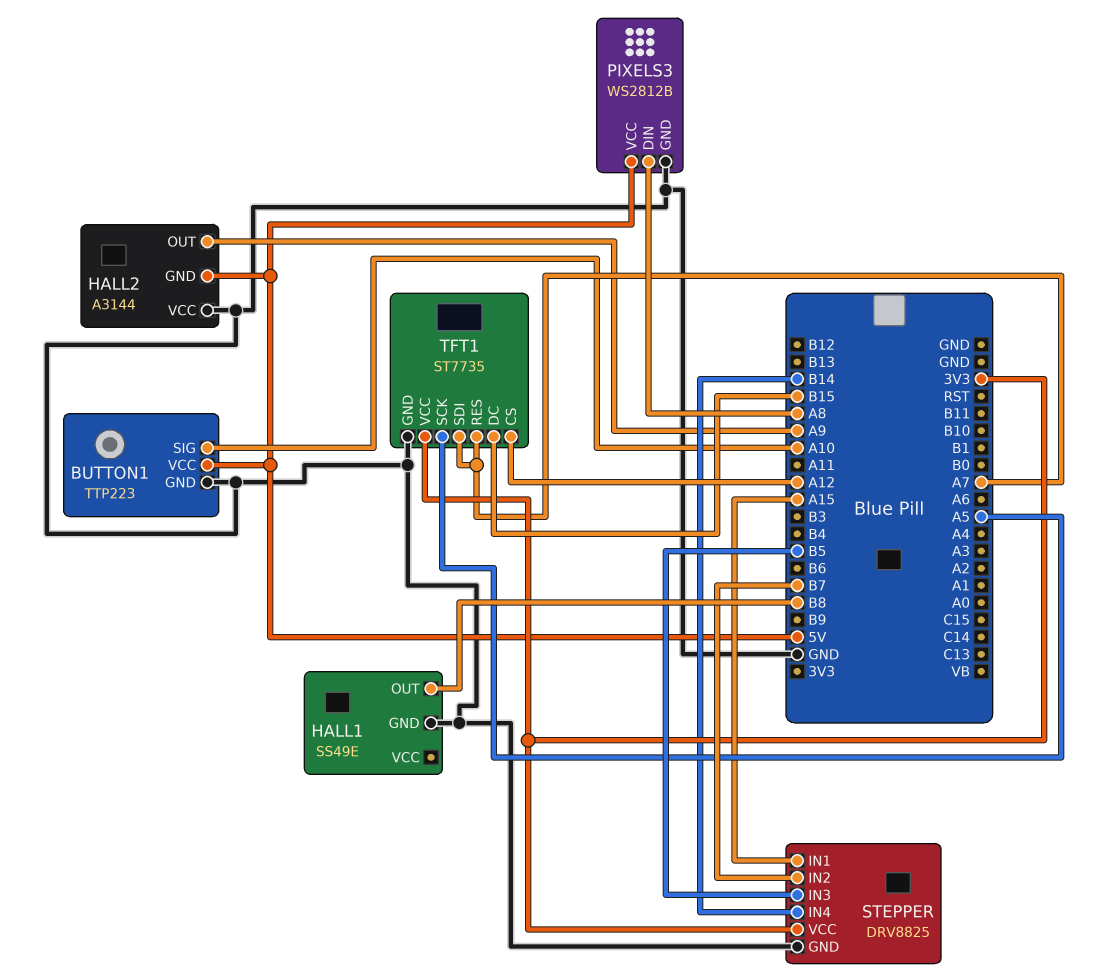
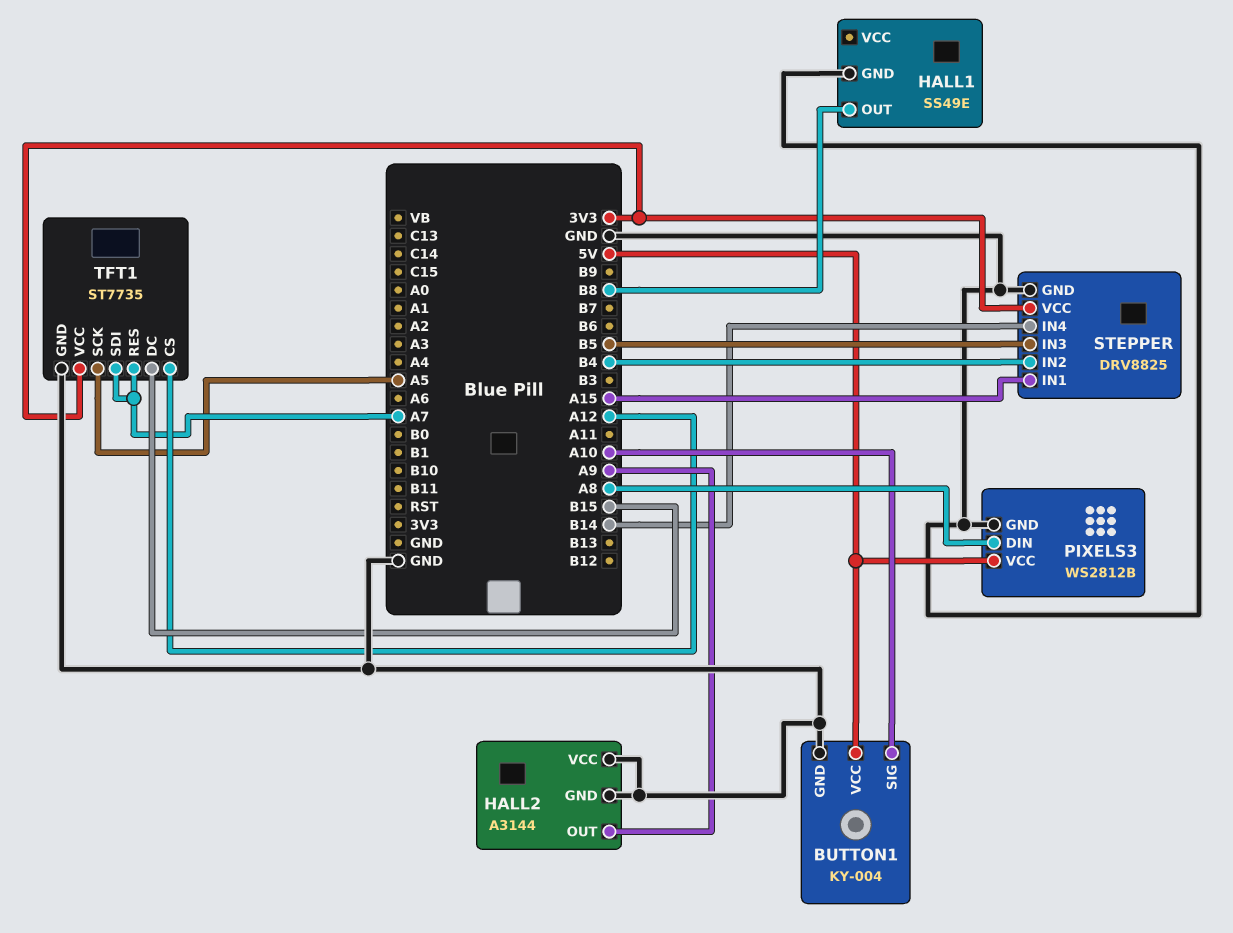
BUTTON1: TTP223 -> KY-004
HALL2 pin GND: 5V -> GND
STEPPER pin IN2: B7 -> B4

